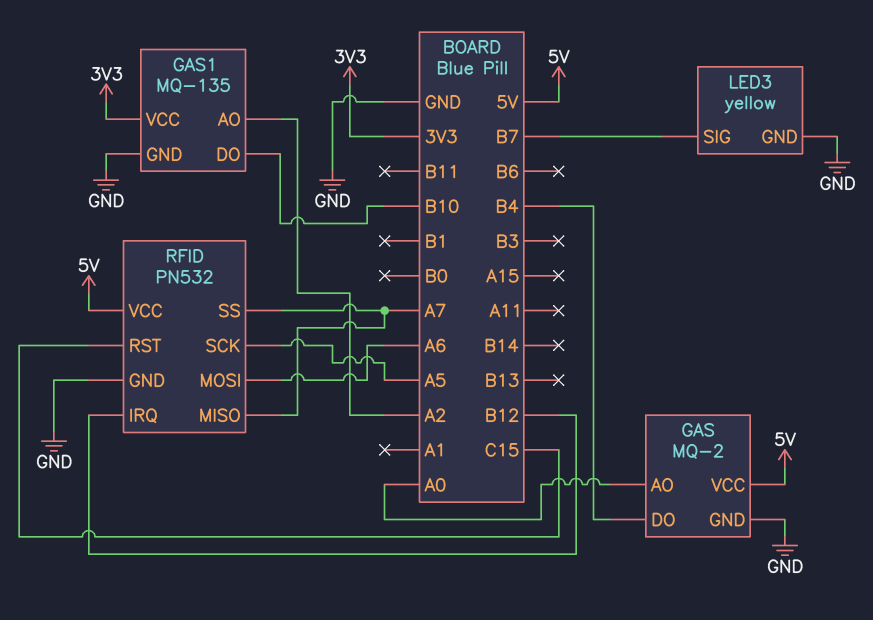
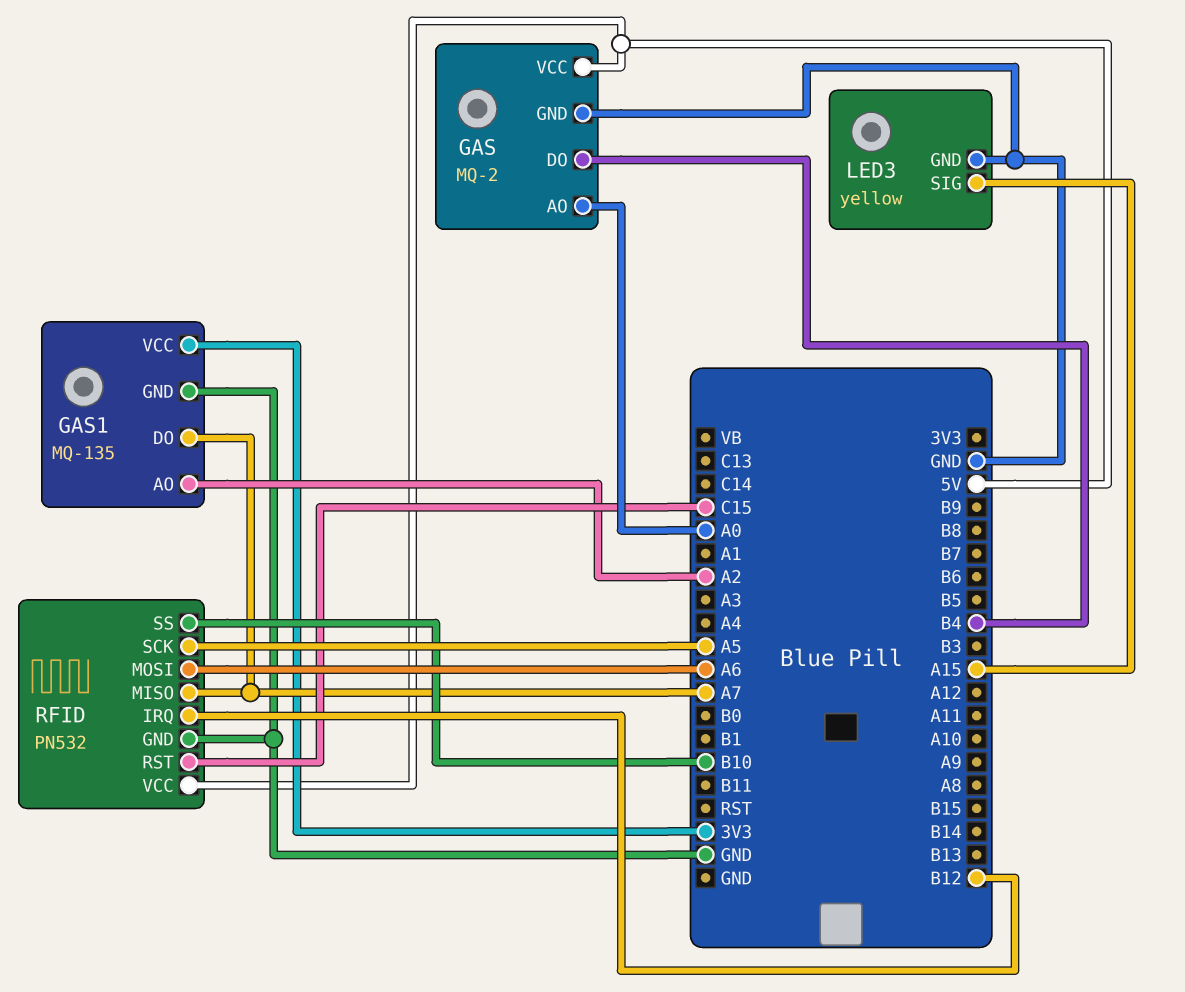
GAS1 pin DO: B10 -> A7
LED3 pin SIG: B7 -> A15
RFID pin SS: A7 -> B10

